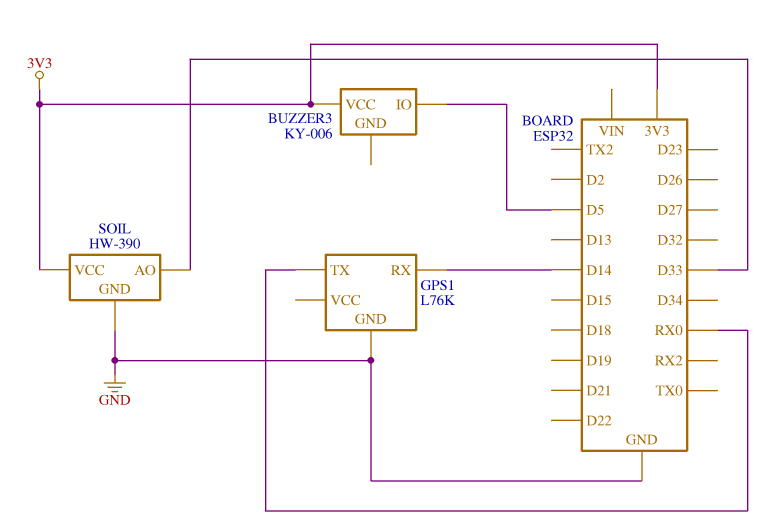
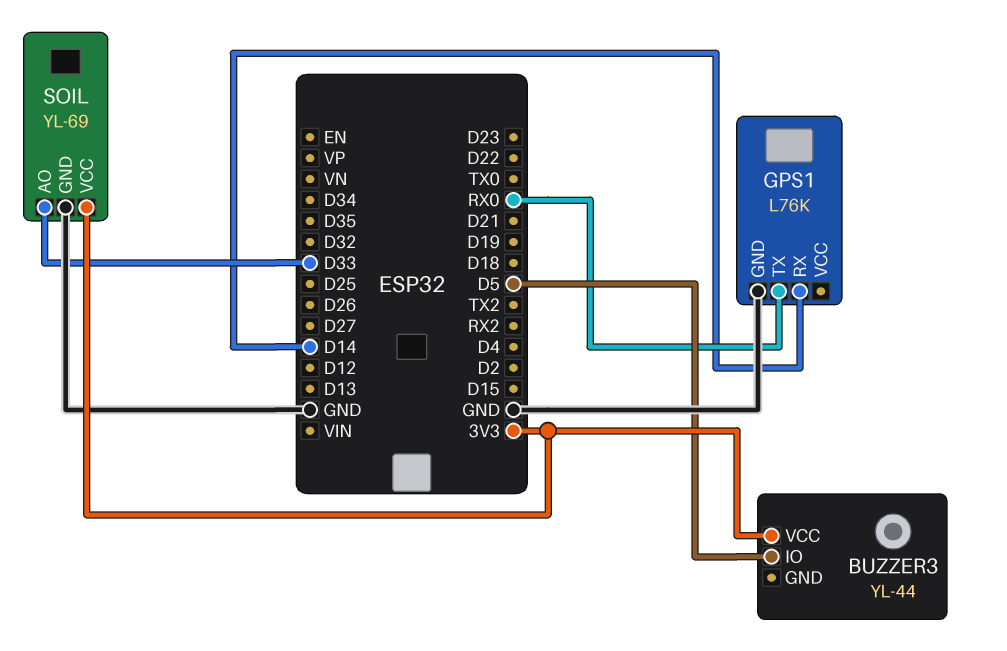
BUZZER3: KY-006 -> YL-44
SOIL: HW-390 -> YL-69

